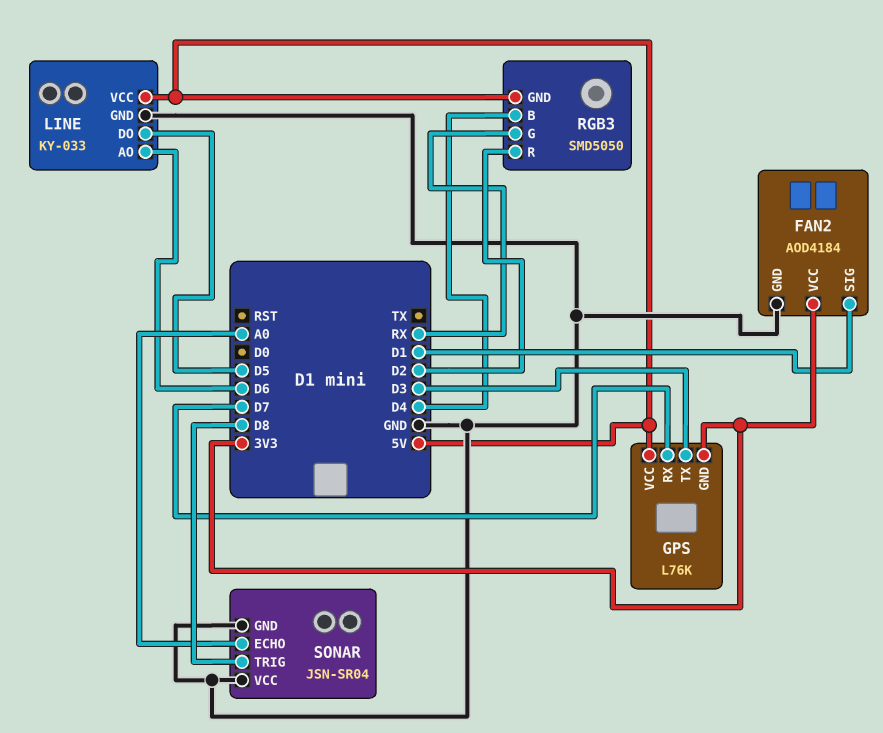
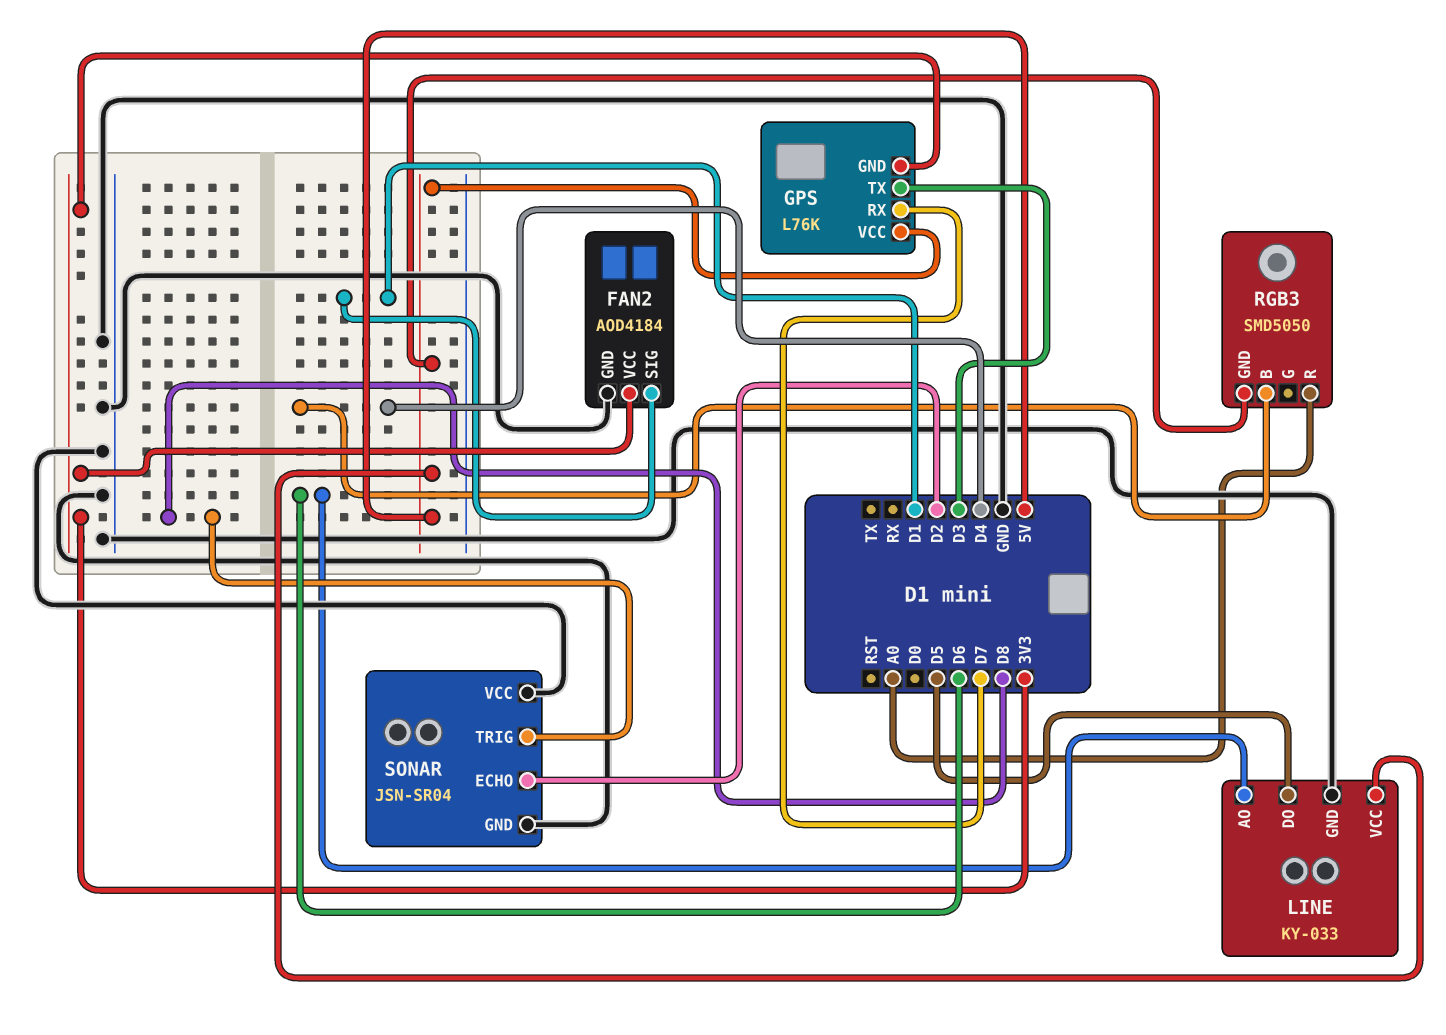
RGB3 pin G: RX -> none
RGB3 pin R: D2 -> A0
SONAR pin ECHO: A0 -> D2

